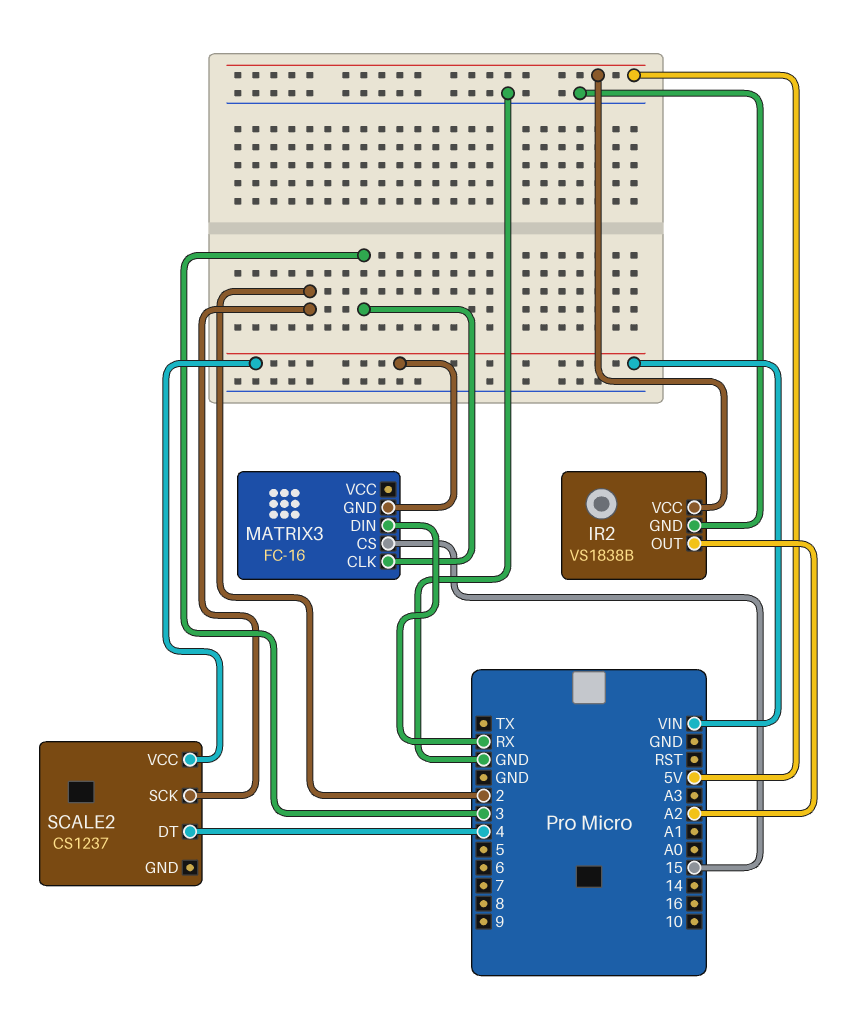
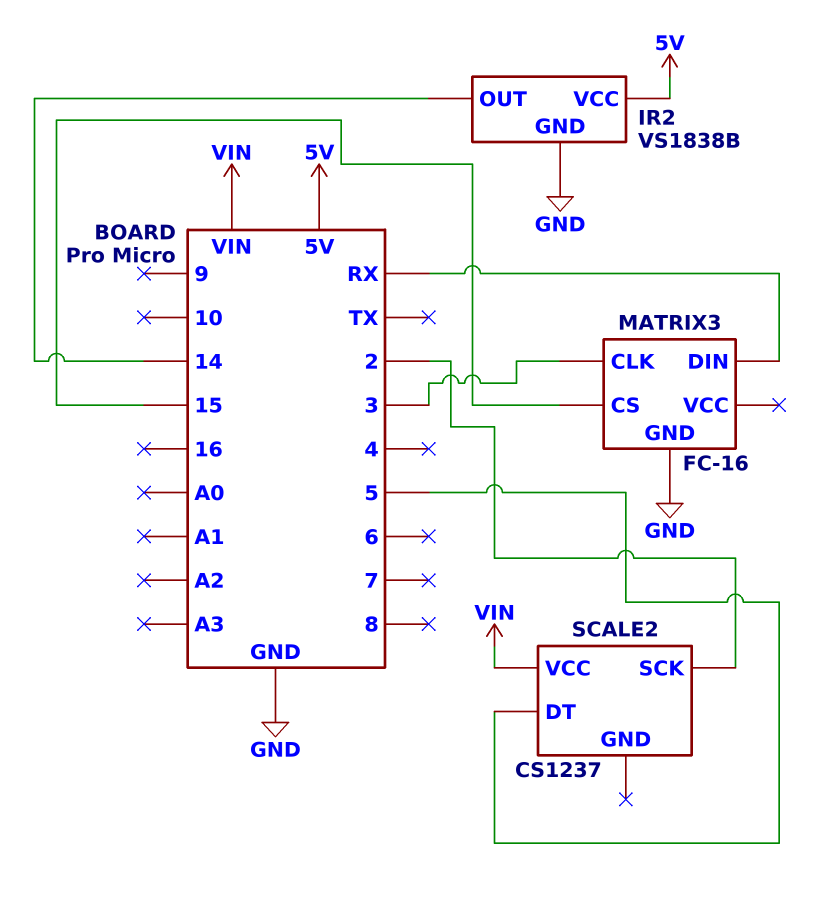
IR2 pin OUT: A2 -> 14
MATRIX3 pin GND: VIN -> GND
SCALE2 pin DT: 4 -> 5

